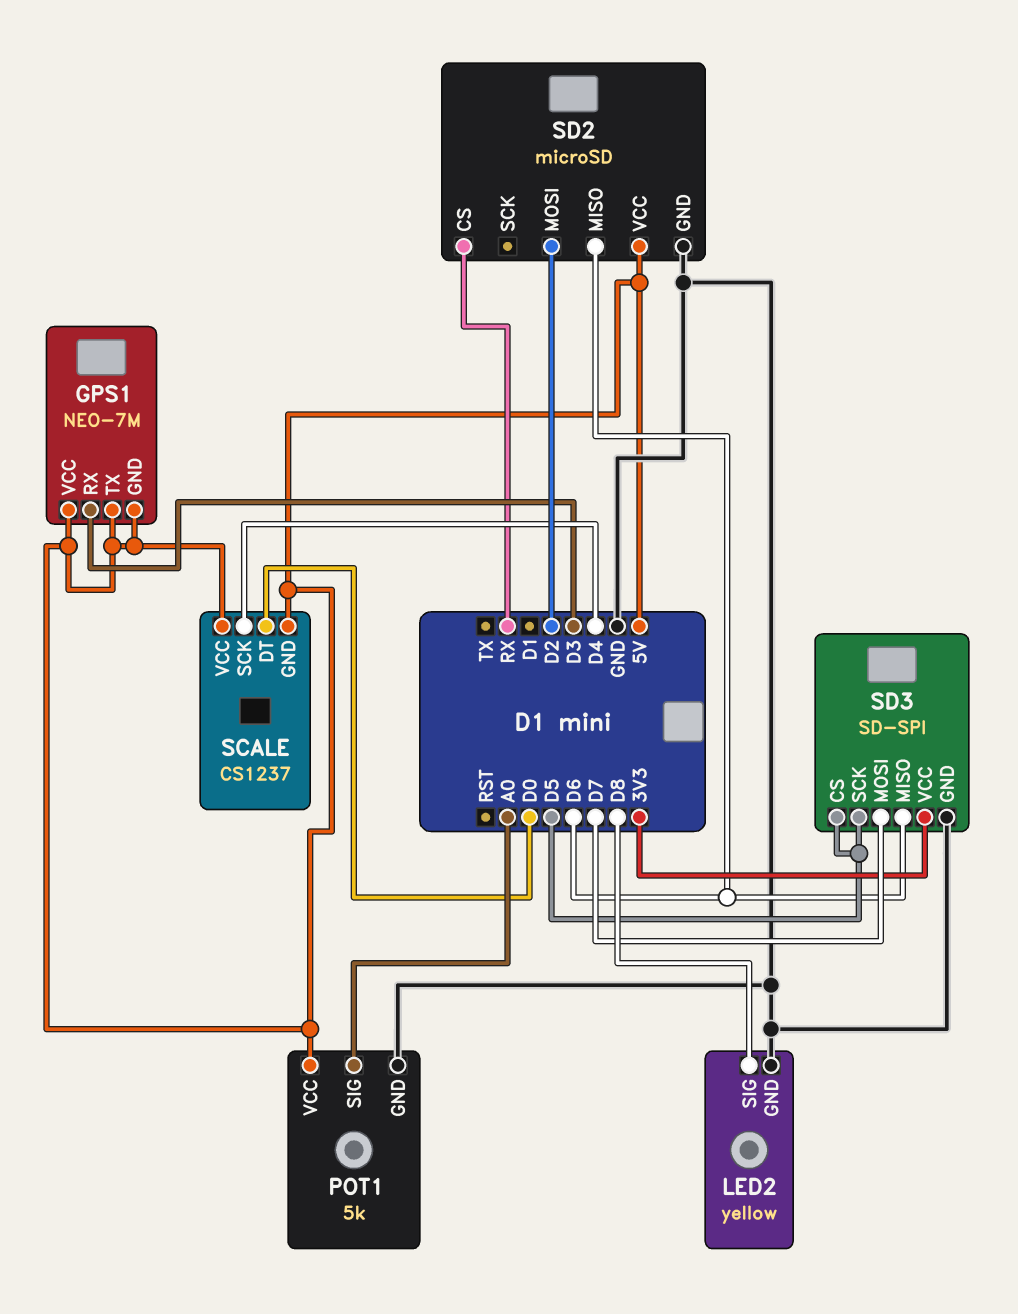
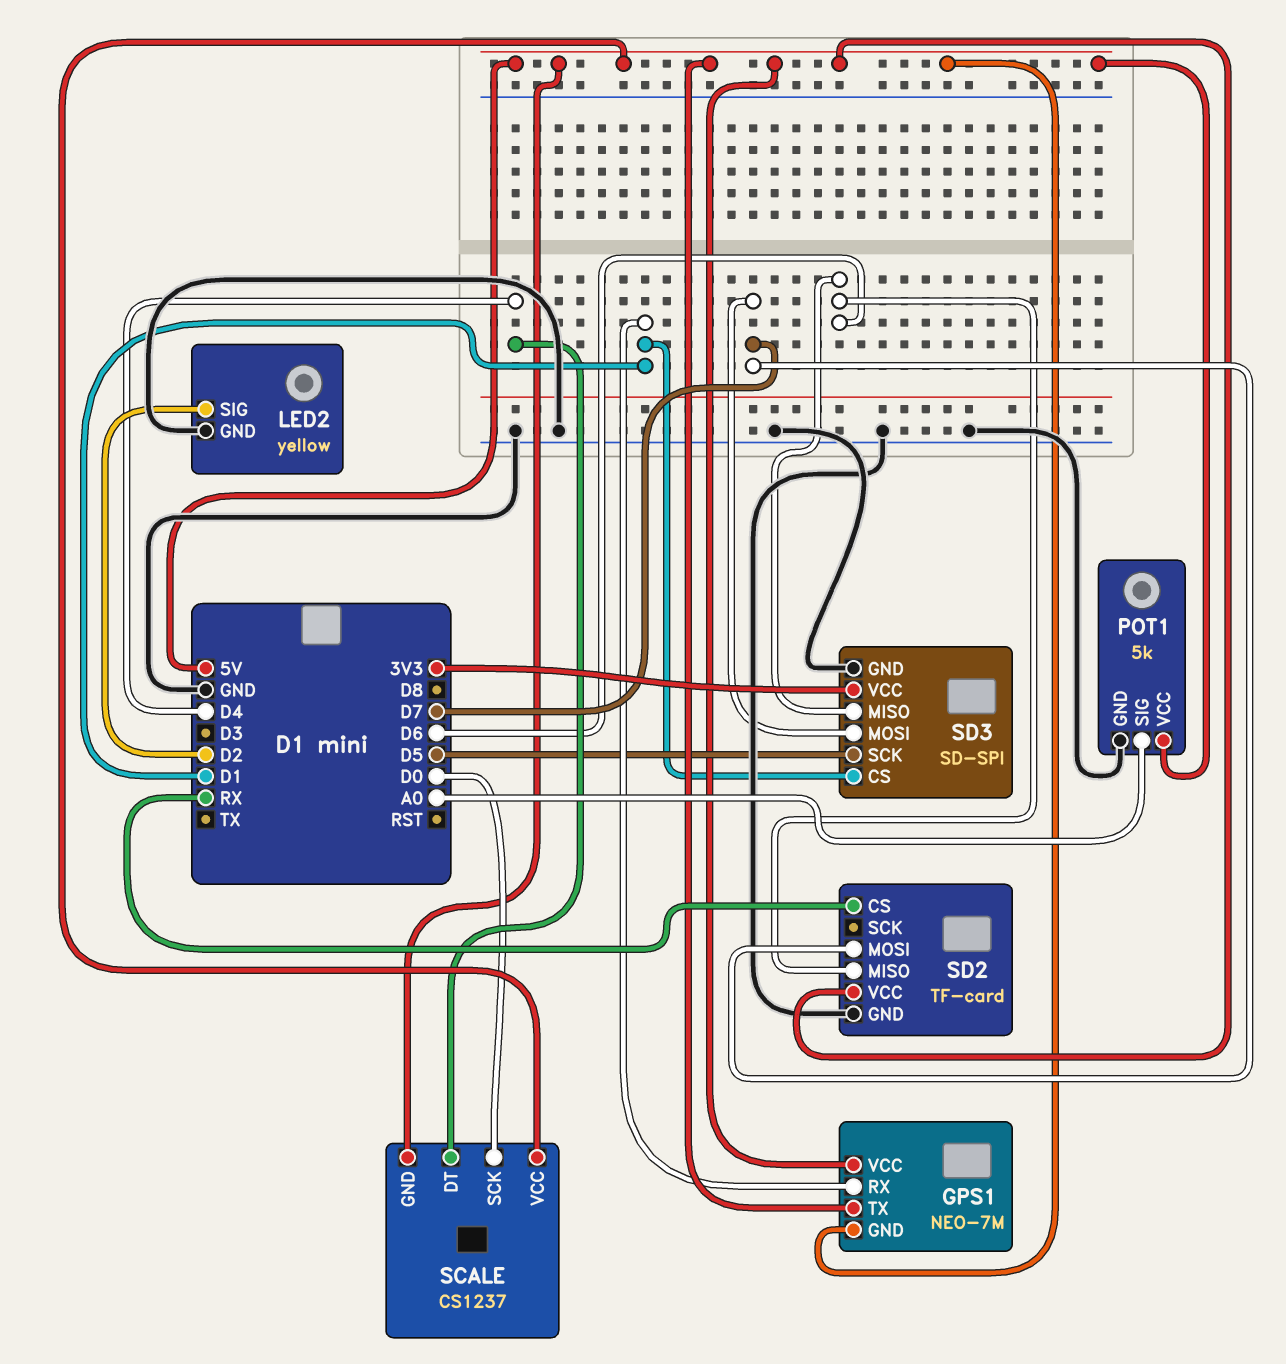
GPS1 pin RX: D3 -> D1
LED2 pin SIG: D8 -> D2
SCALE pin DT: D0 -> D4
SCALE pin SCK: D4 -> D0
SD2: microSD -> TF-card
SD2 pin MOSI: D2 -> D7
SD3 pin CS: D5 -> D1

